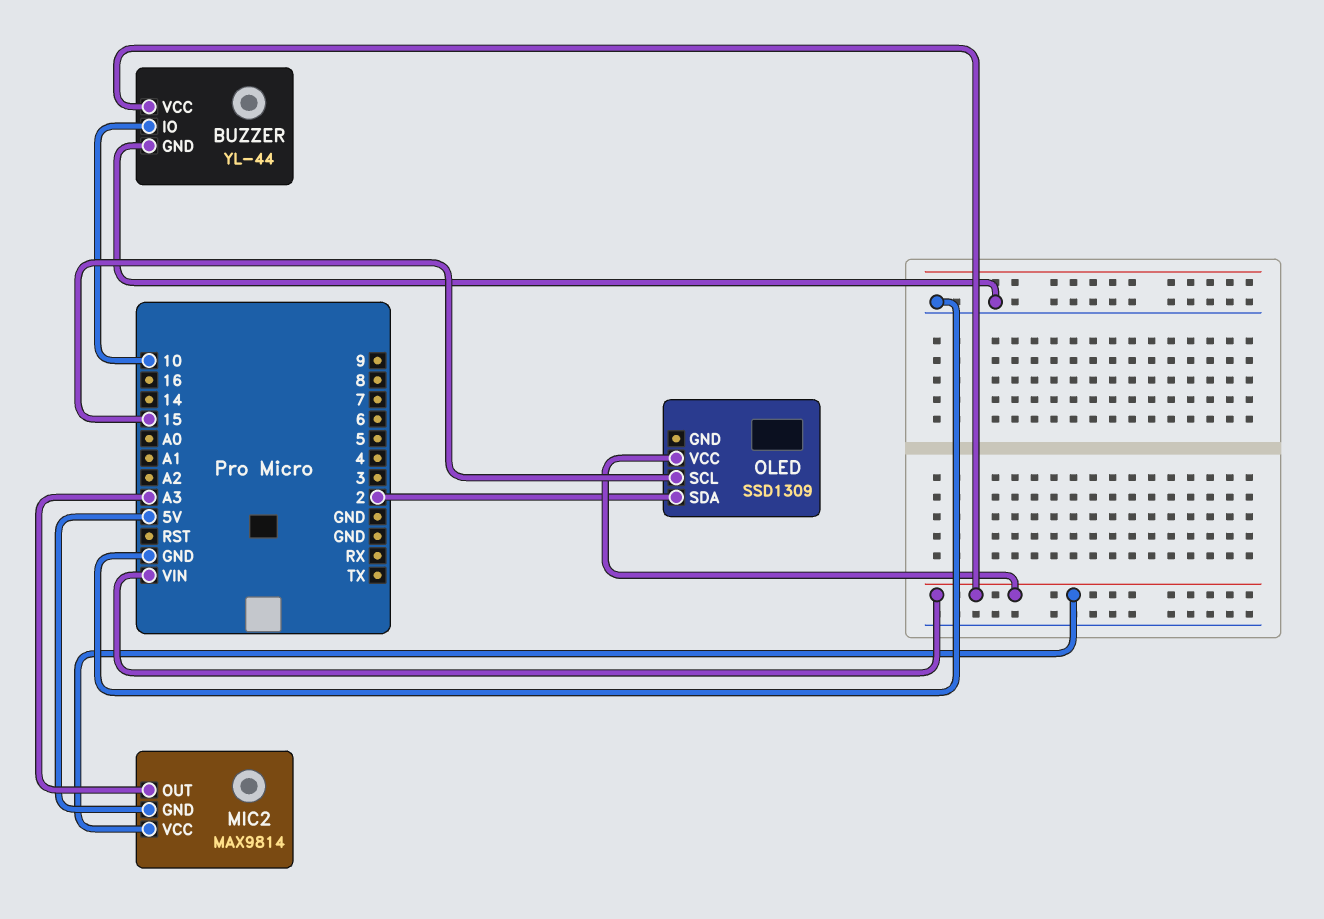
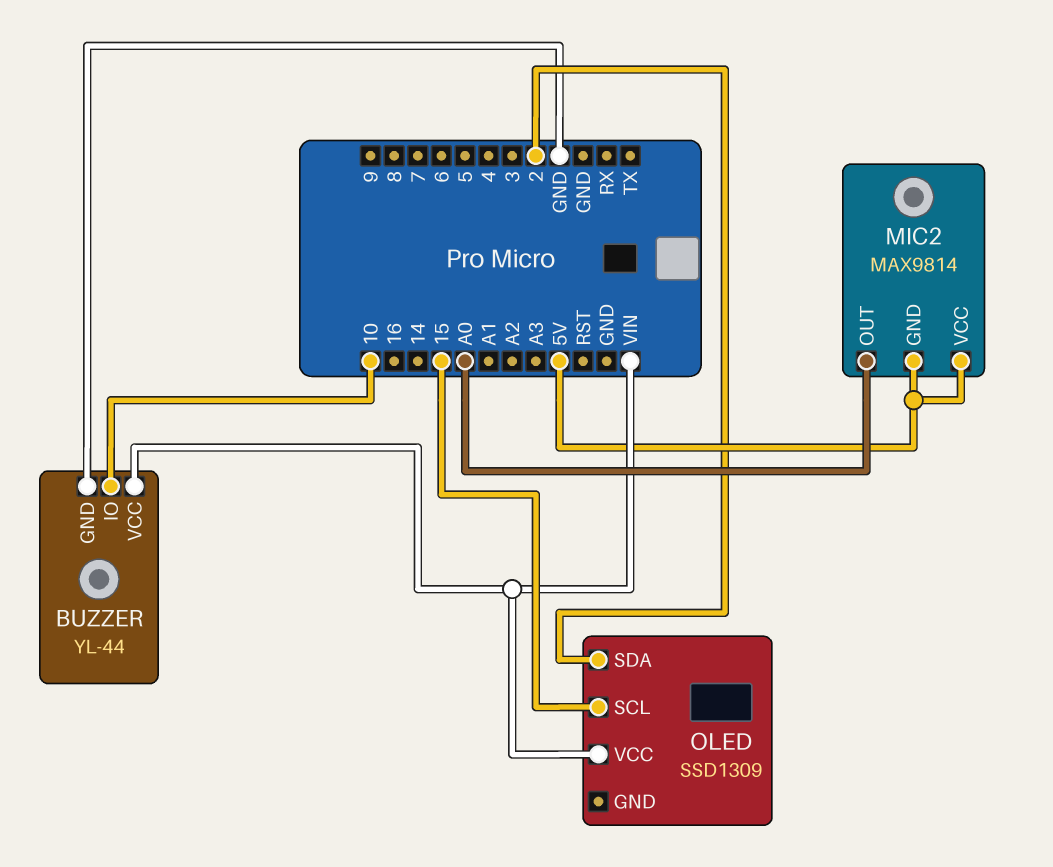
MIC2 pin OUT: A3 -> A0
MIC2 pin VCC: VIN -> 5V

